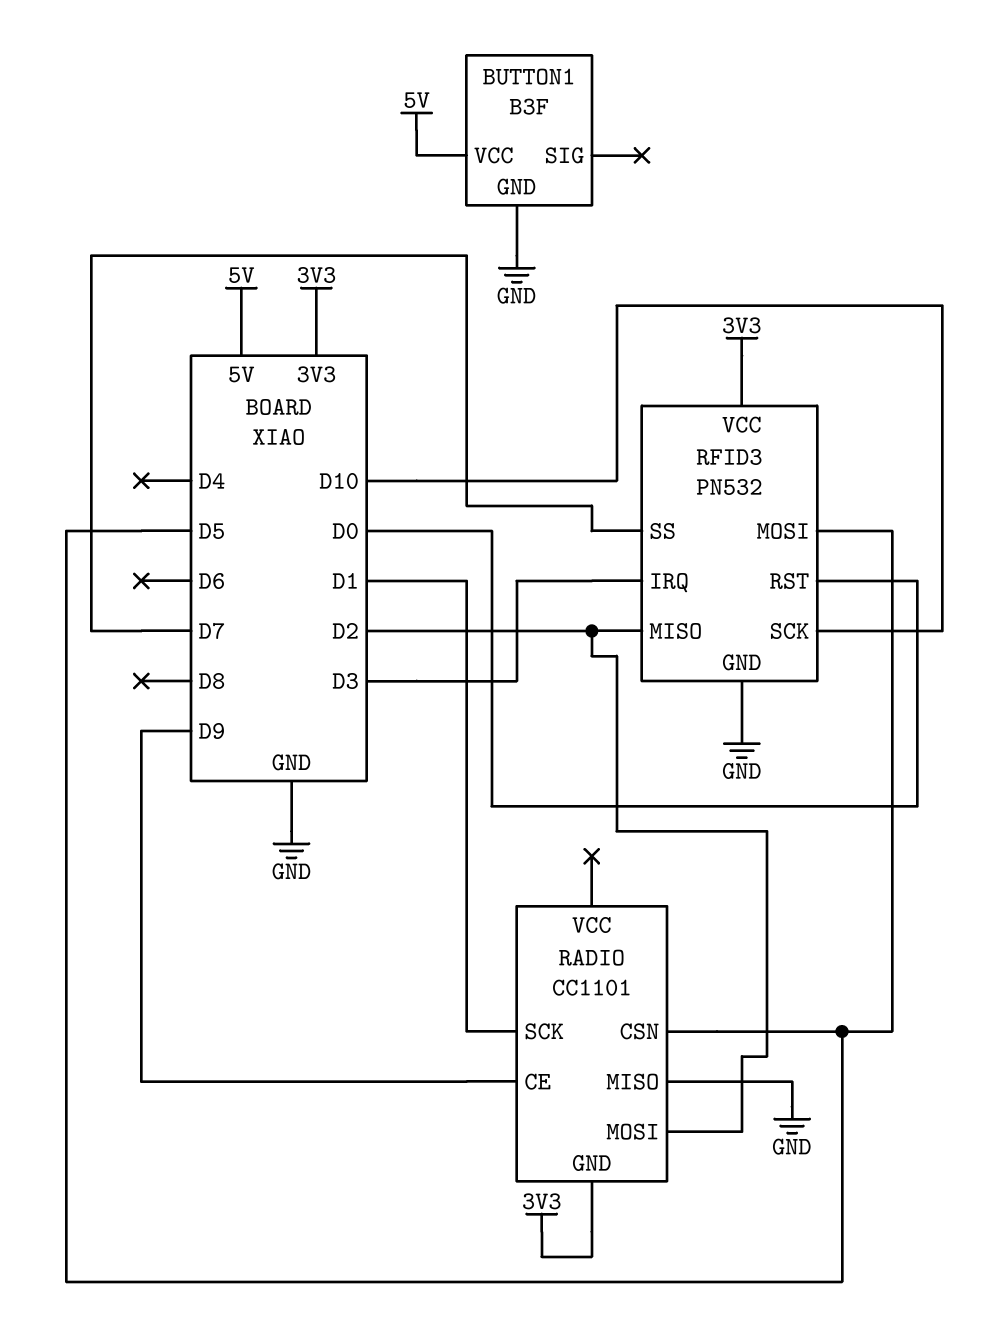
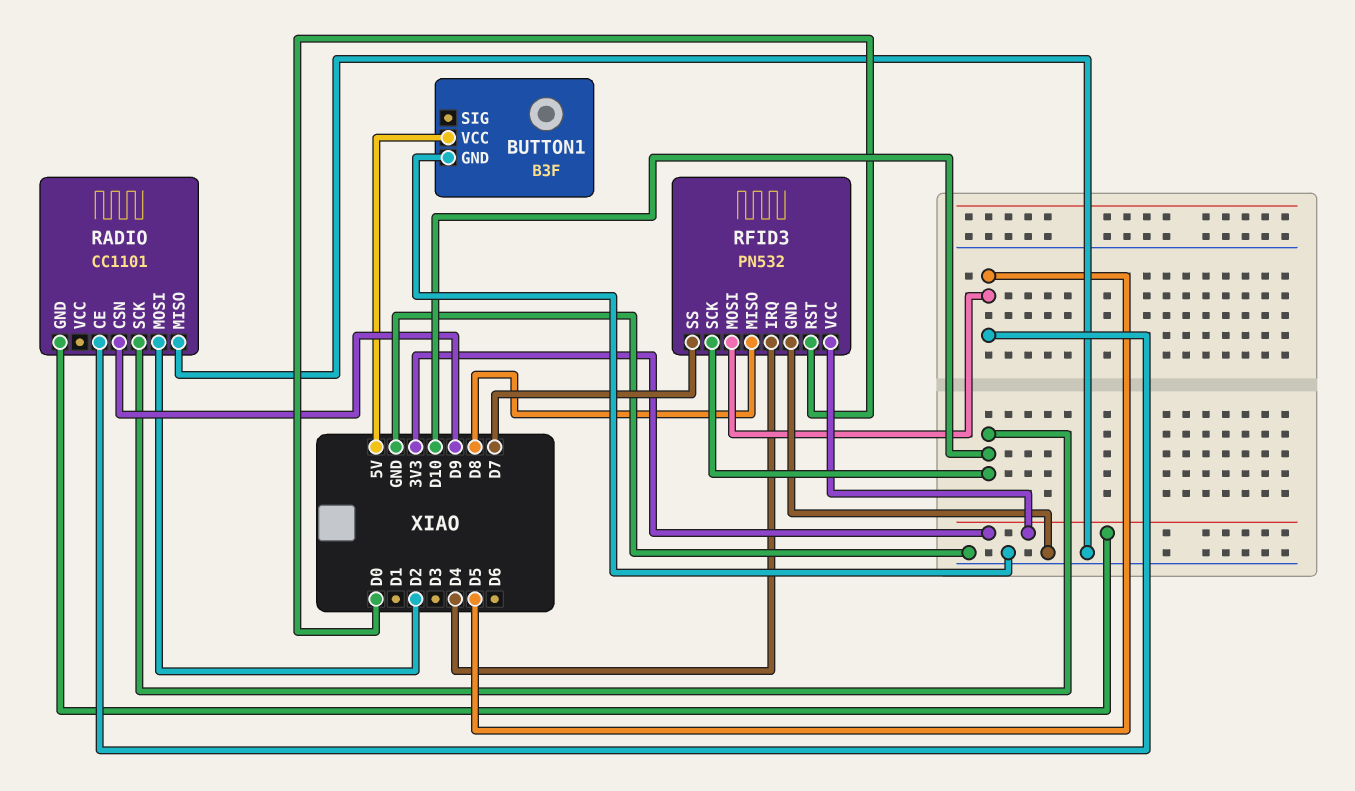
RADIO pin CE: D9 -> D5
RADIO pin CSN: D5 -> D9
RADIO pin SCK: D1 -> D10
RFID3 pin IRQ: D3 -> D4
RFID3 pin MISO: D2 -> D8

